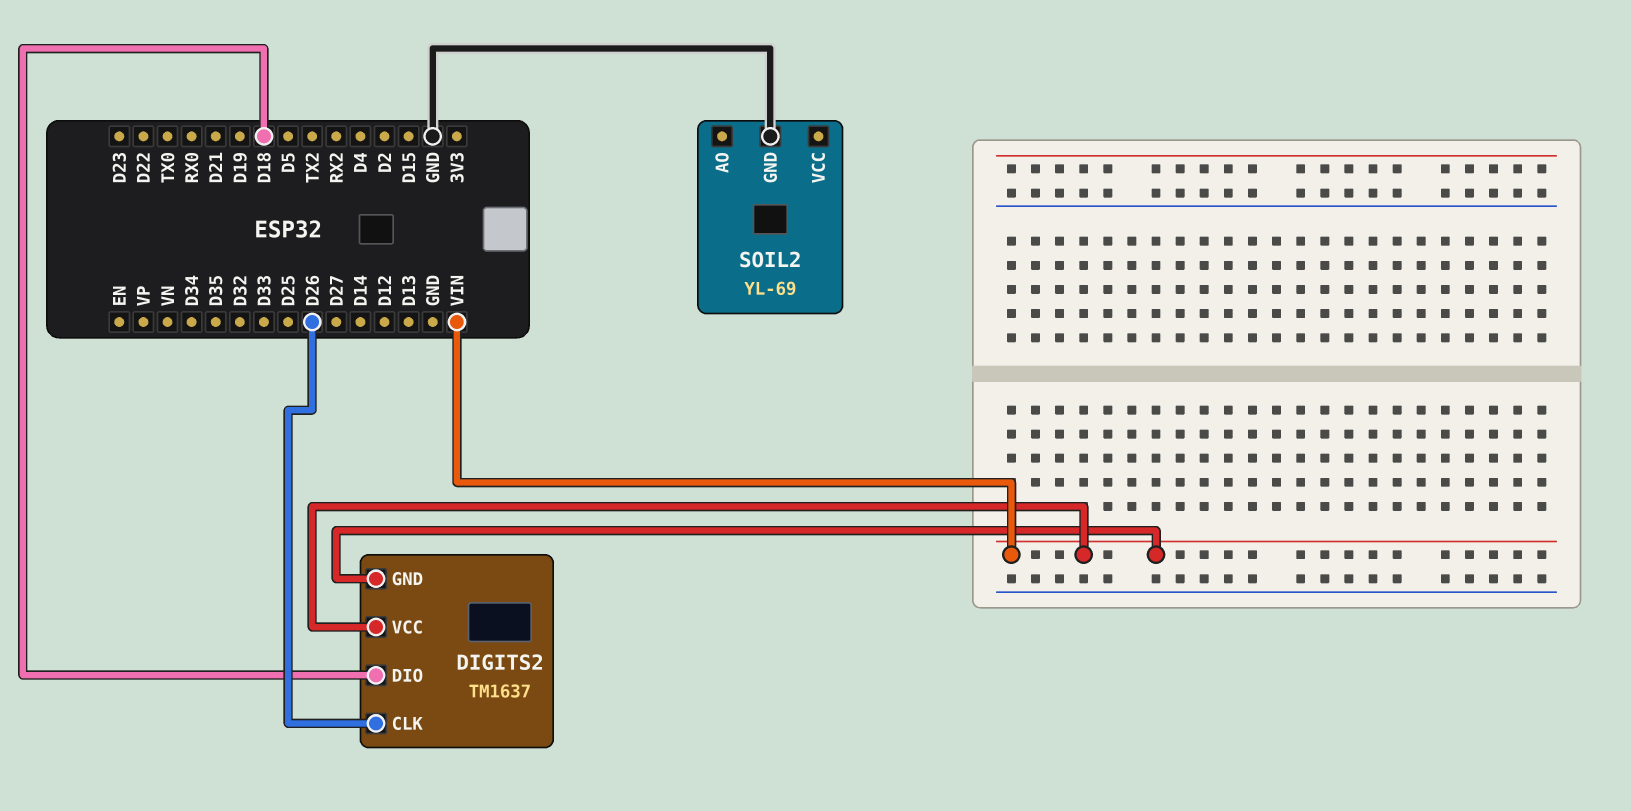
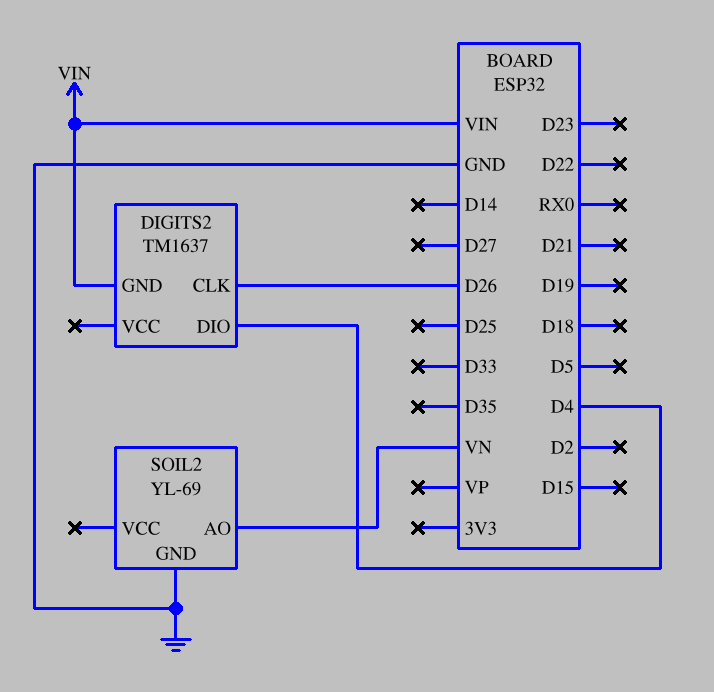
DIGITS2 pin DIO: D18 -> D4
DIGITS2 pin VCC: VIN -> none
SOIL2 pin AO: none -> VN

